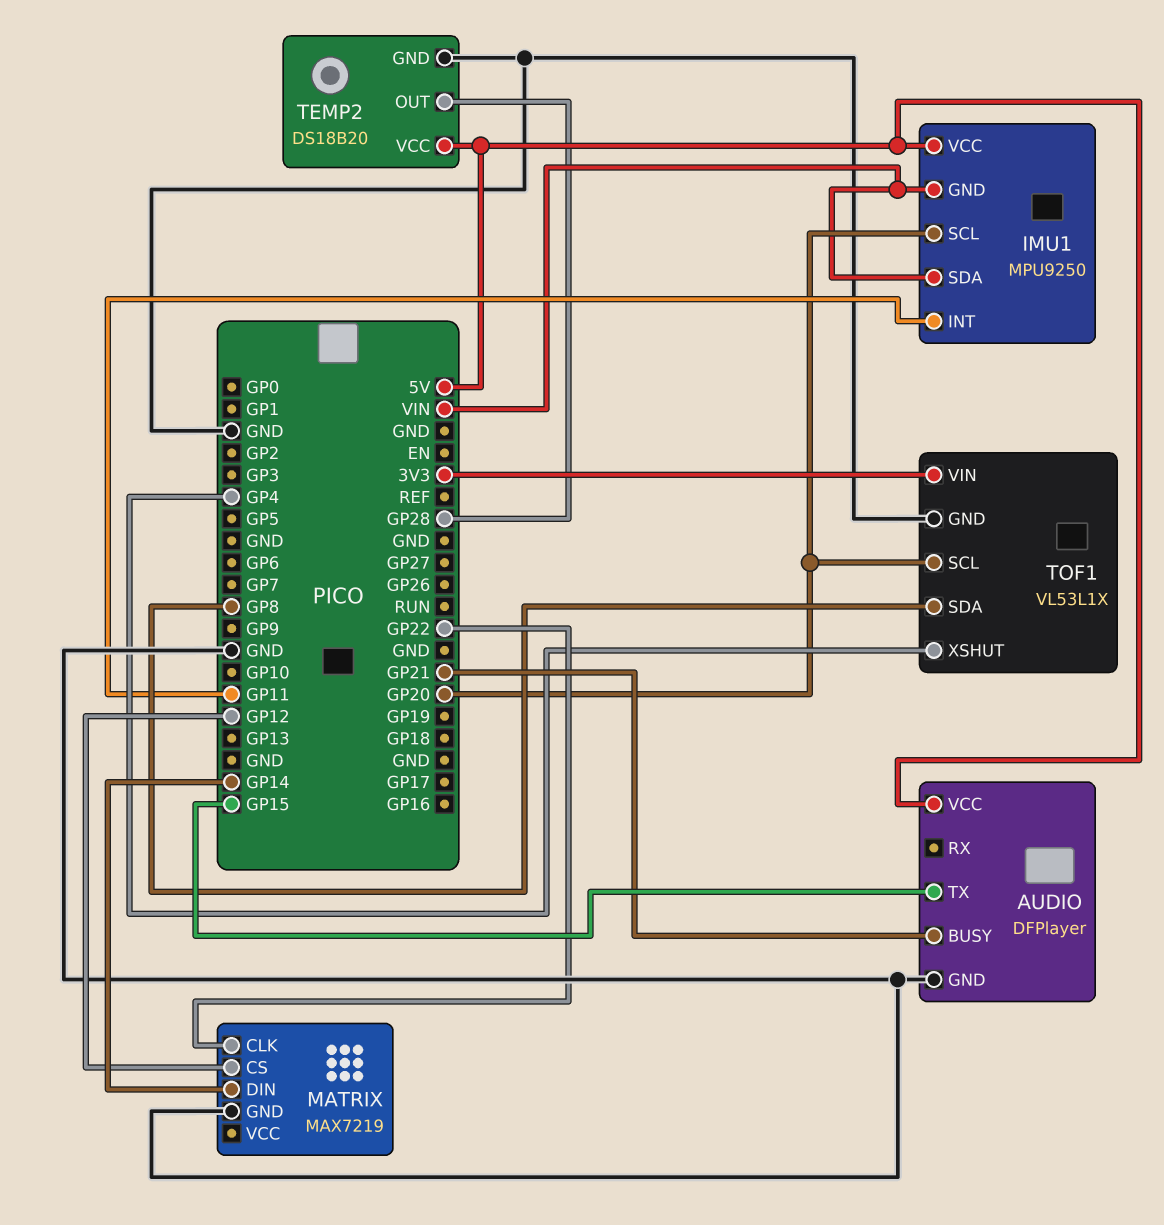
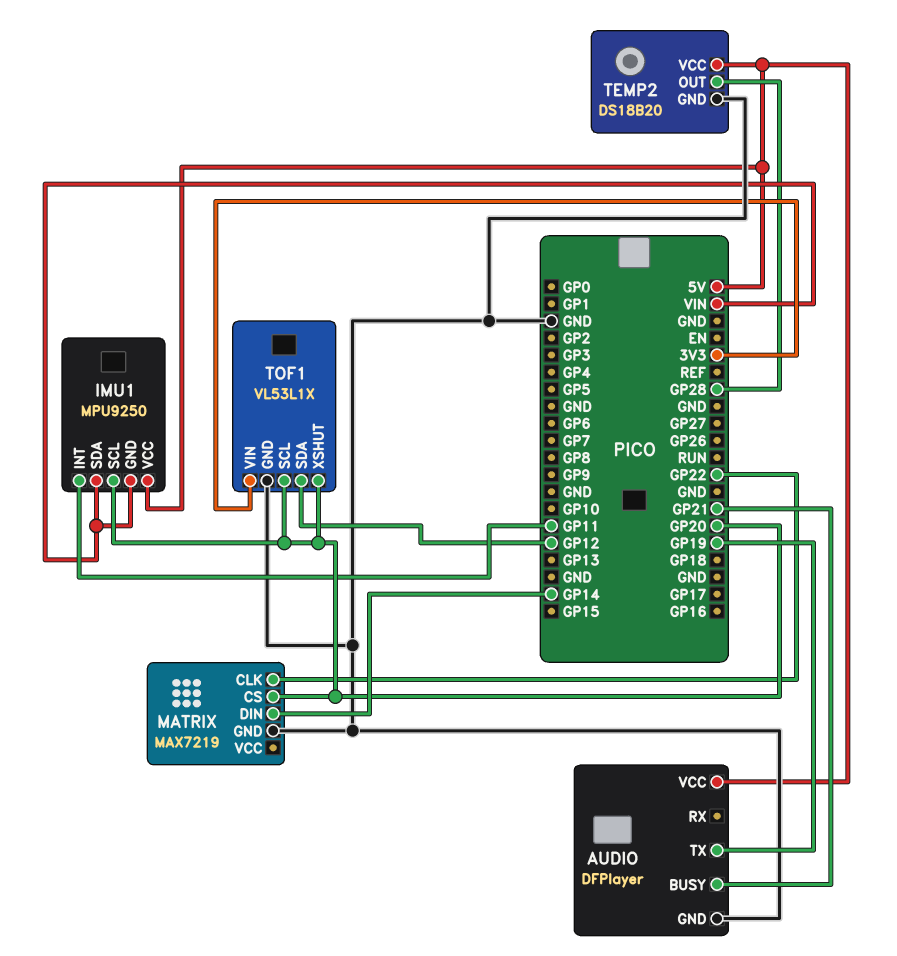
AUDIO pin TX: GP15 -> GP19
MATRIX pin CS: GP12 -> GP20
TOF1 pin SDA: GP8 -> GP12
TOF1 pin XSHUT: GP4 -> GP20

